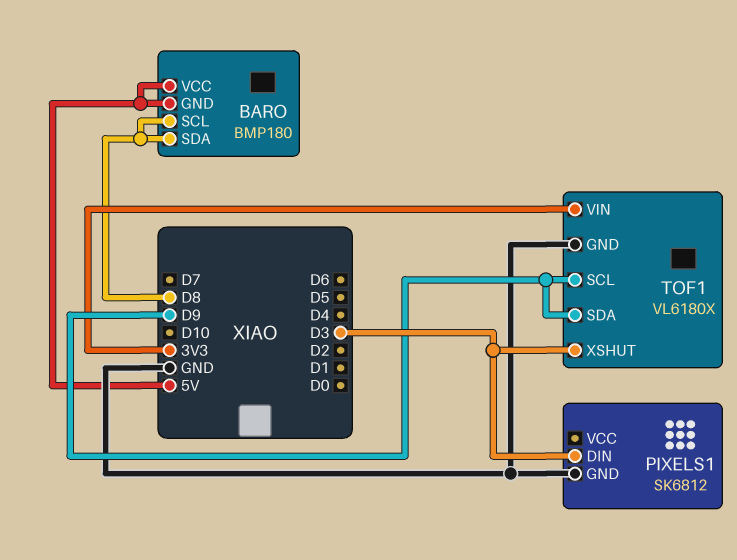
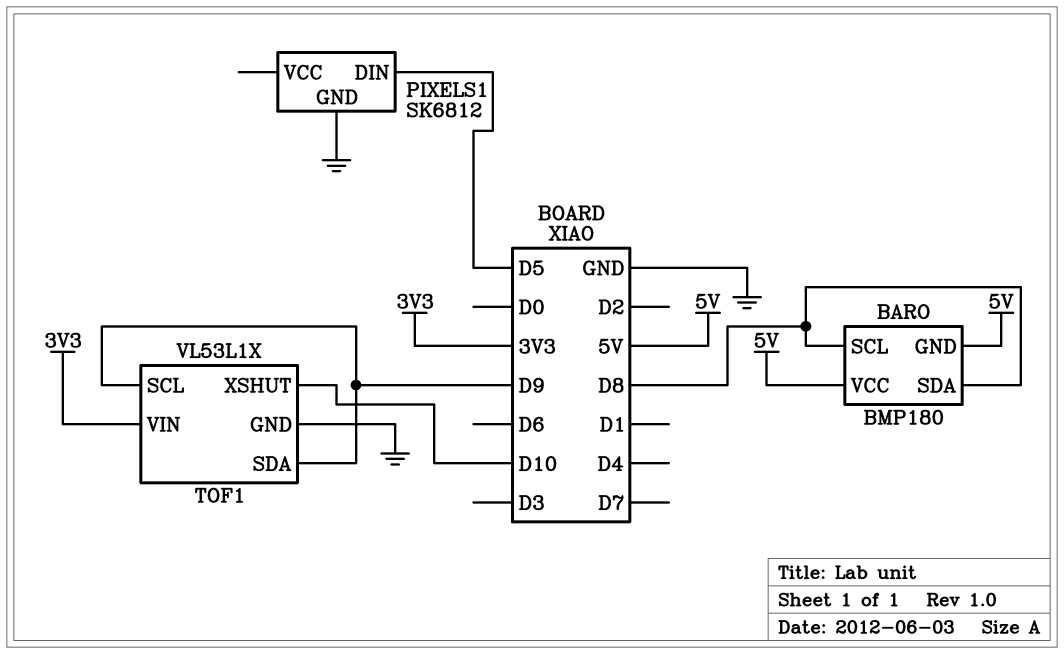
PIXELS1 pin DIN: D3 -> D5
TOF1: VL6180X -> VL53L1X
TOF1 pin XSHUT: D3 -> D10

